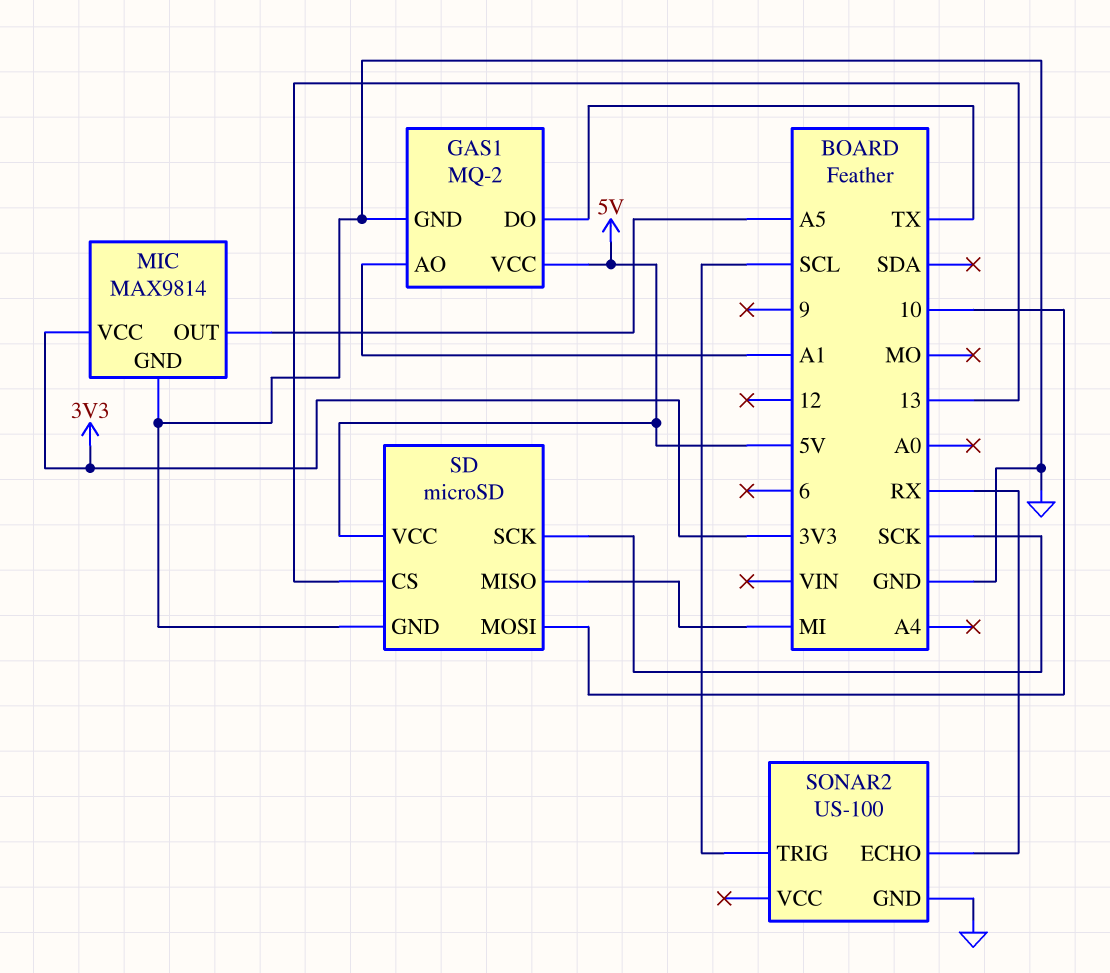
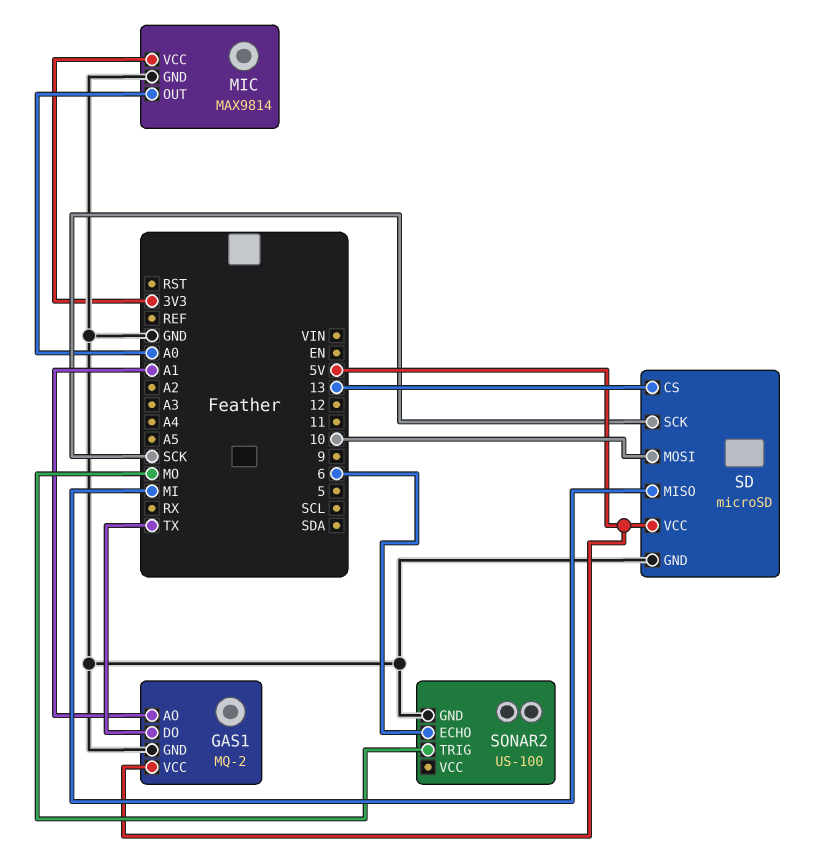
MIC pin OUT: A5 -> A0
SONAR2 pin ECHO: RX -> 6
SONAR2 pin TRIG: SCL -> MO

